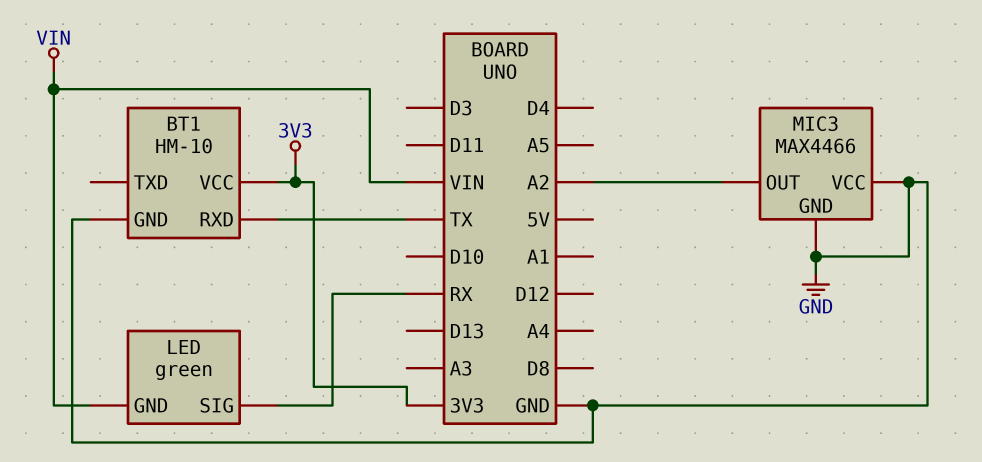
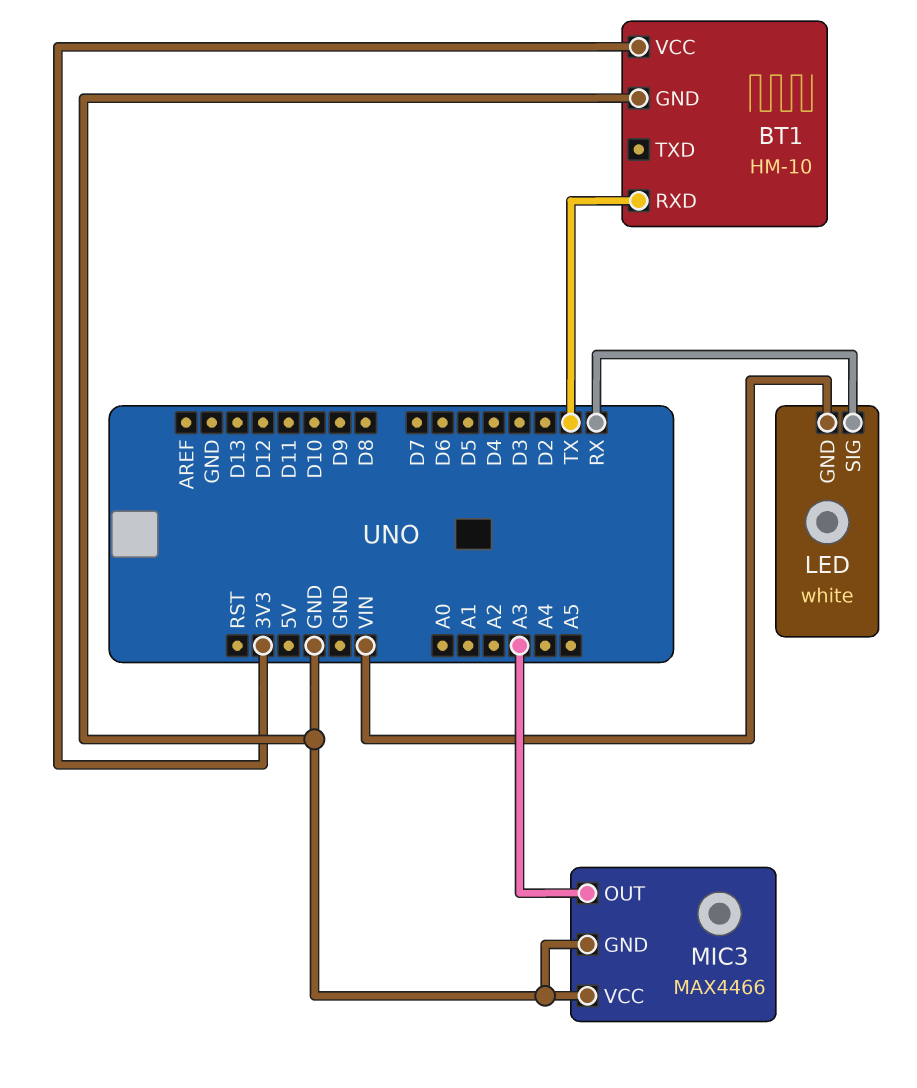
LED: green -> white
MIC3 pin OUT: A2 -> A3

